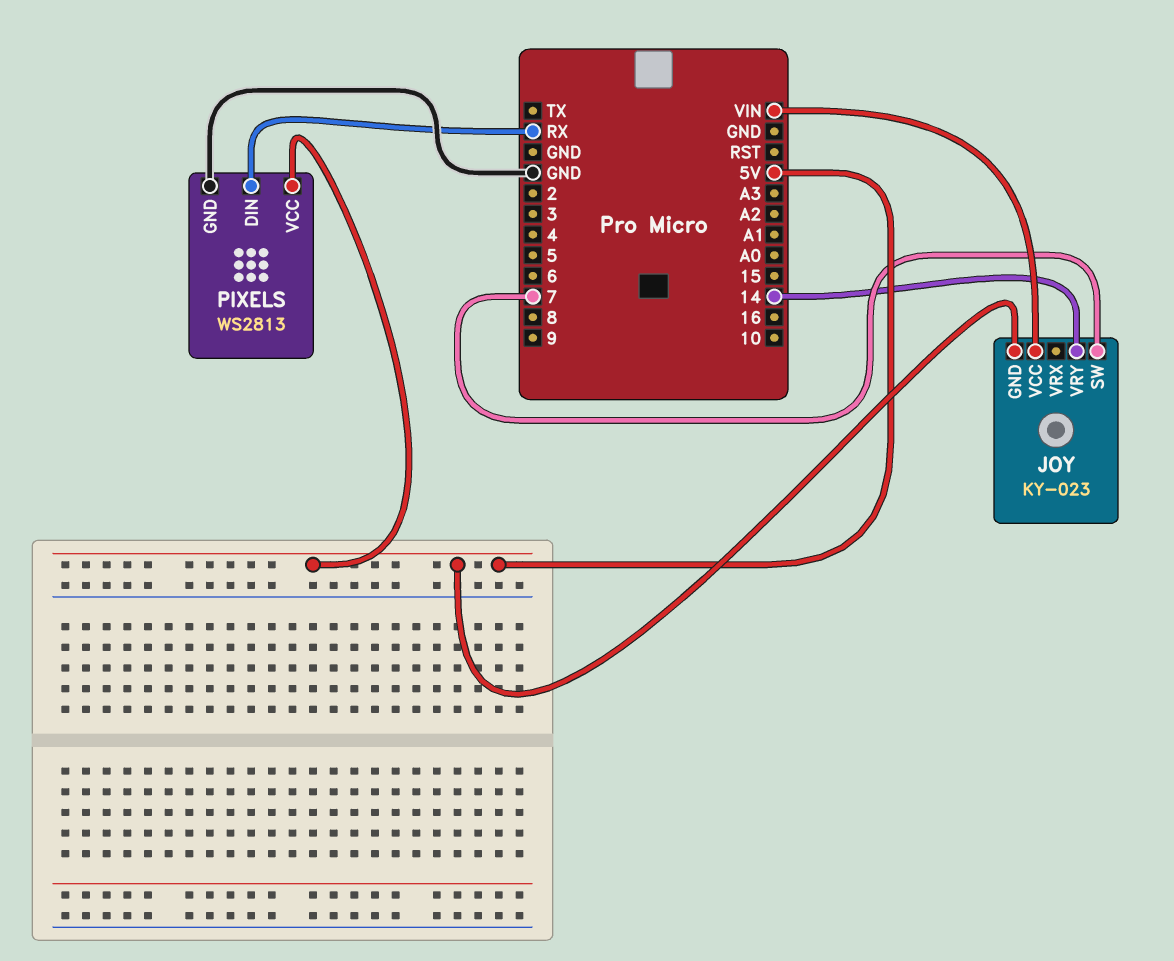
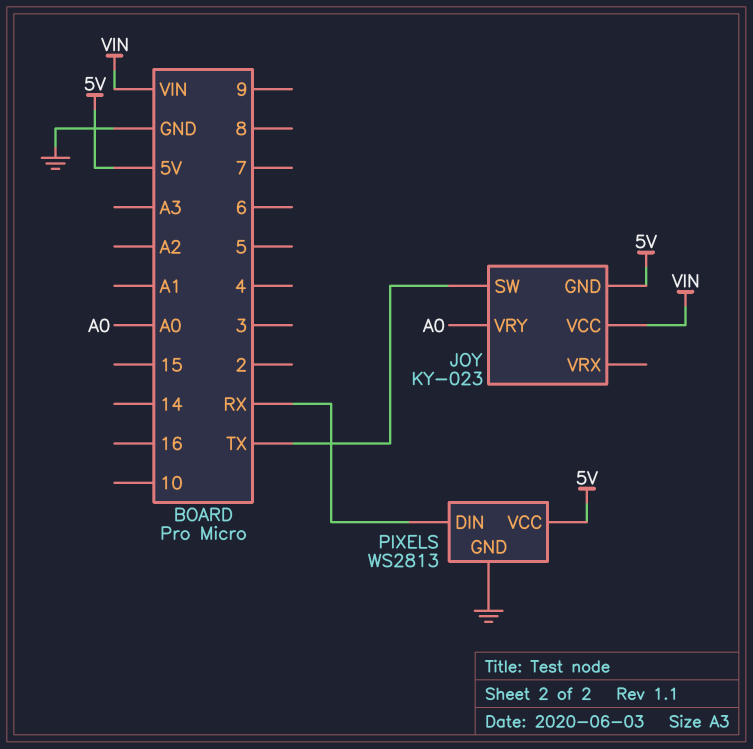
JOY pin SW: 7 -> TX
JOY pin VRY: 14 -> A0

